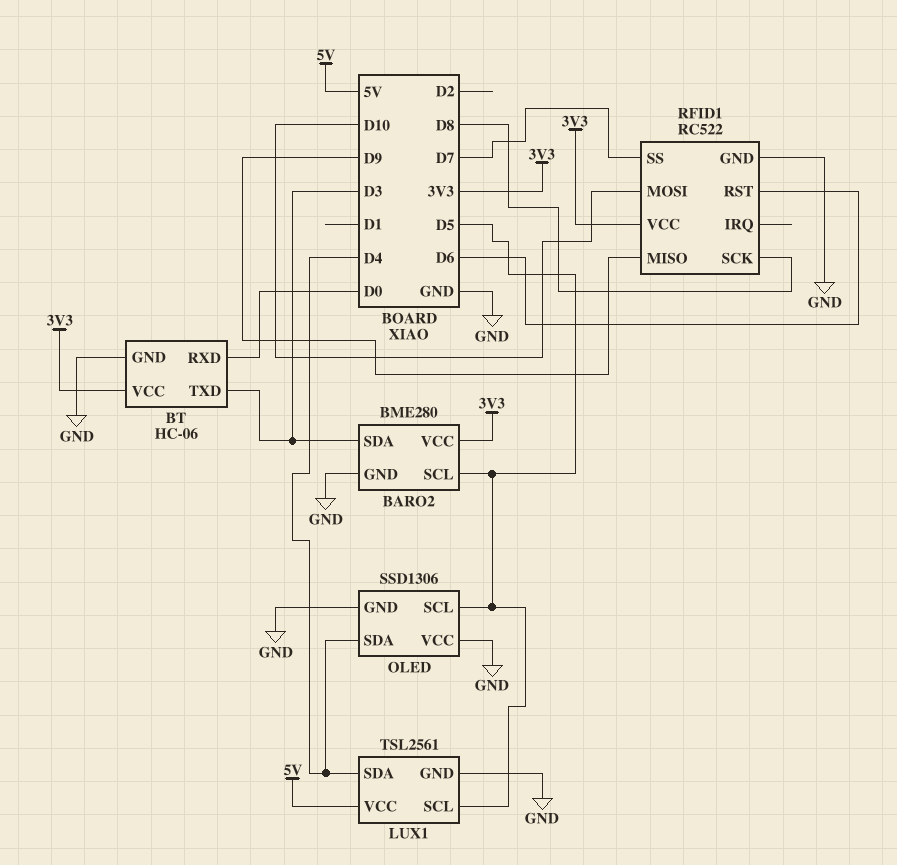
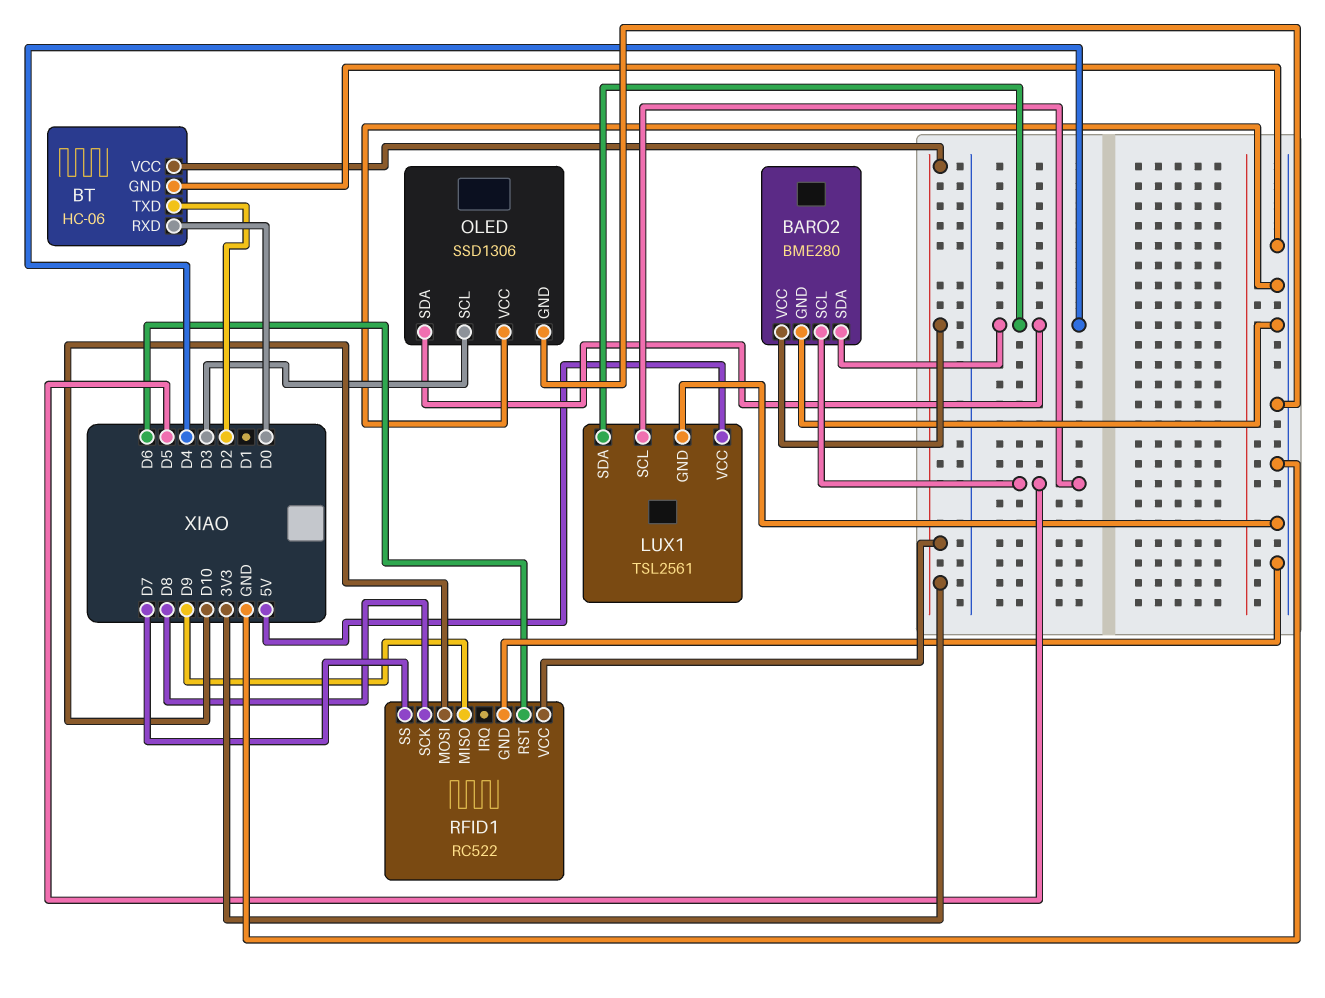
BARO2 pin SDA: D3 -> D4
BT pin TXD: D3 -> D2
OLED pin SCL: D5 -> D3

